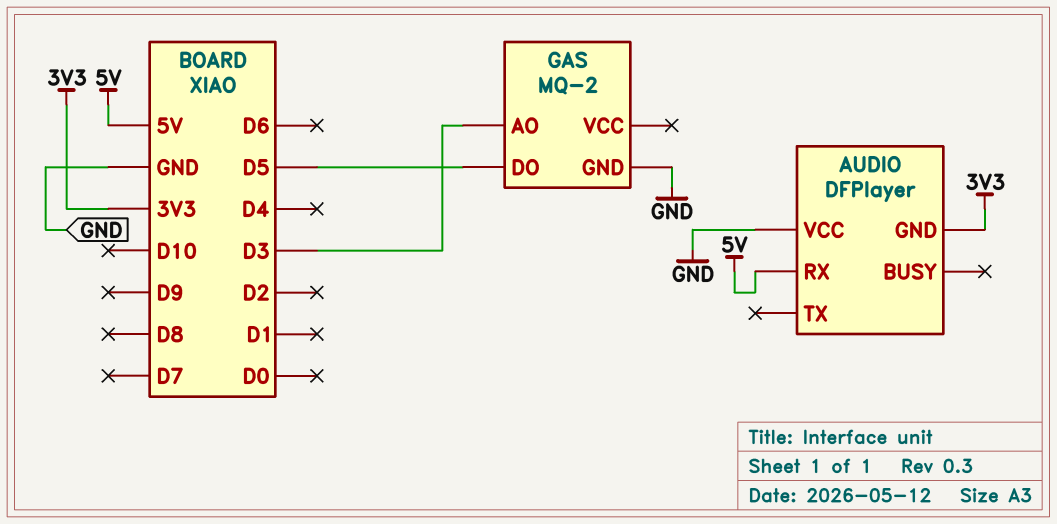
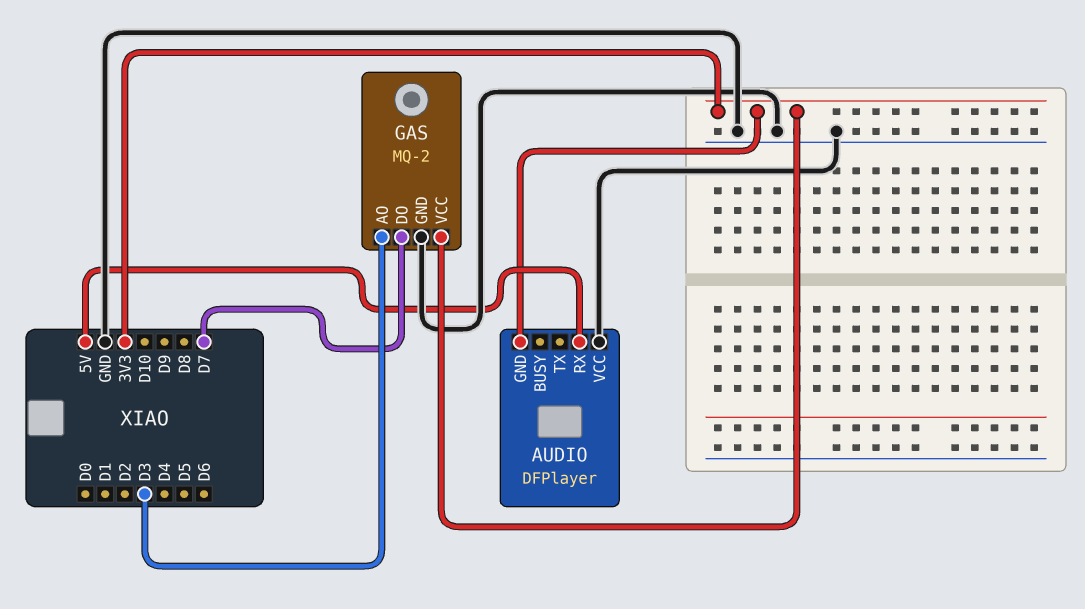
GAS pin DO: D5 -> D7
GAS pin VCC: none -> 3V3

